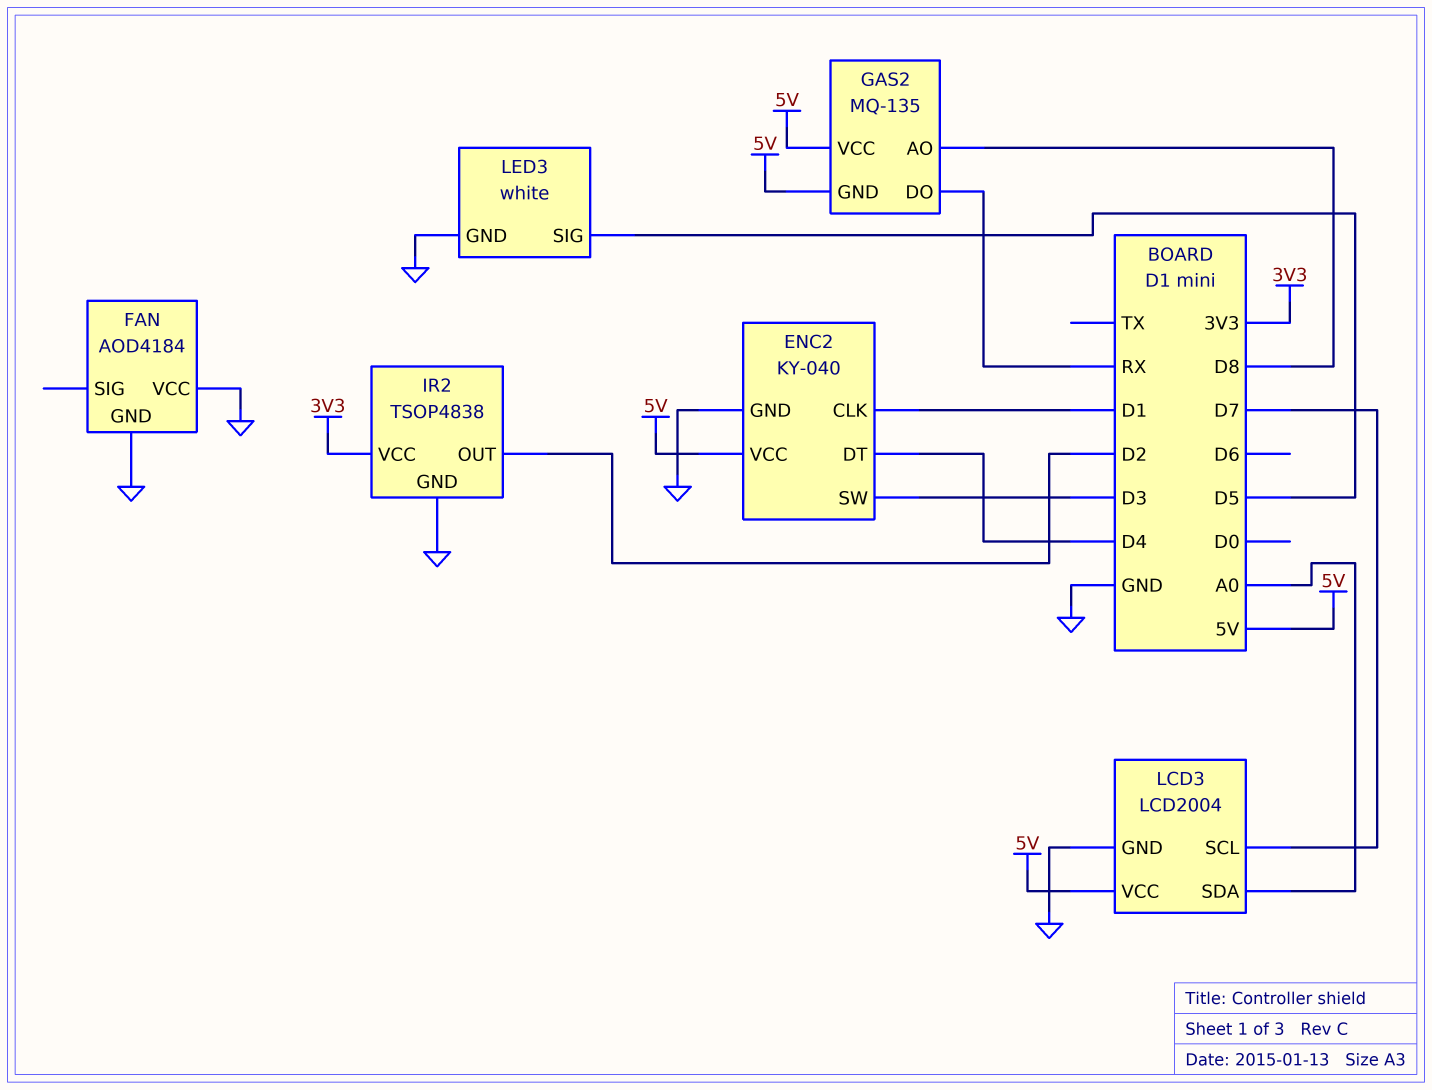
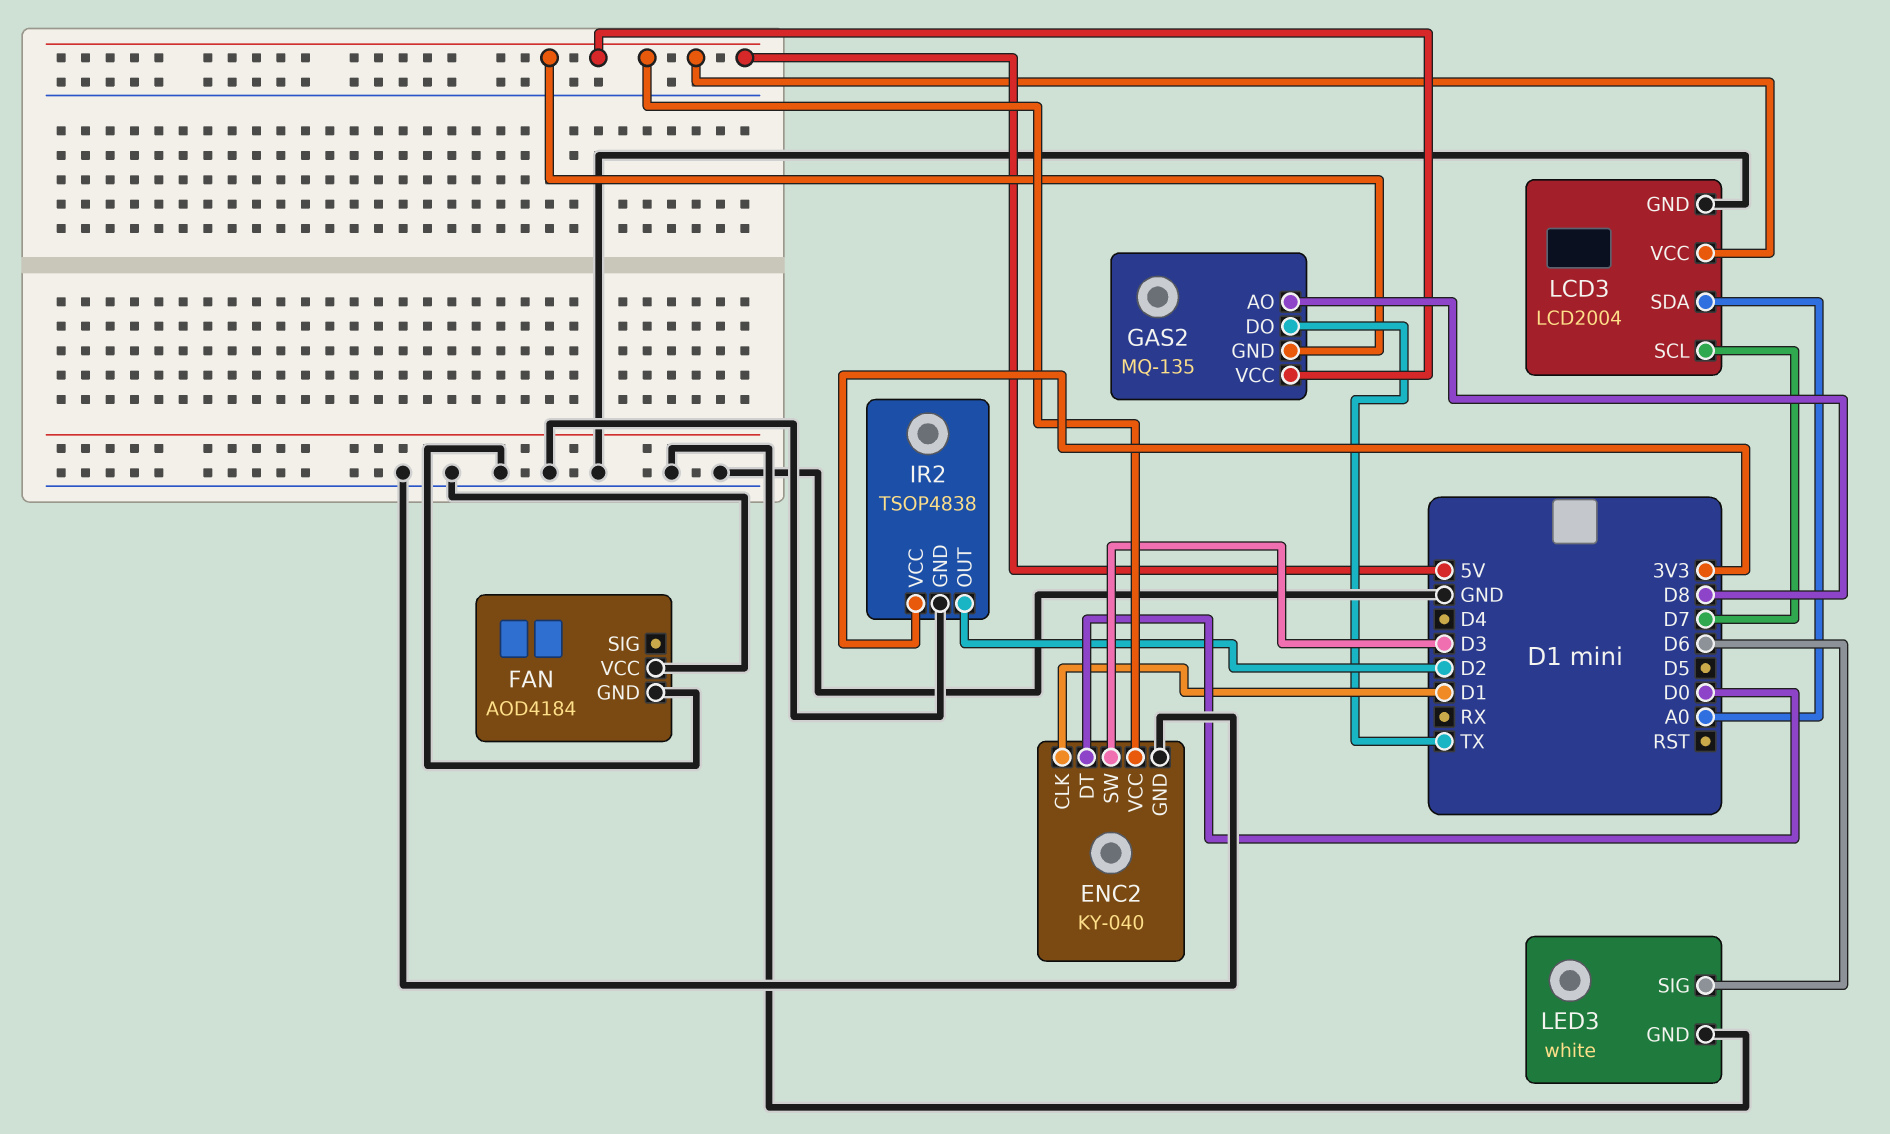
ENC2 pin DT: D4 -> D0
GAS2 pin DO: RX -> TX
LED3 pin SIG: D5 -> D6

